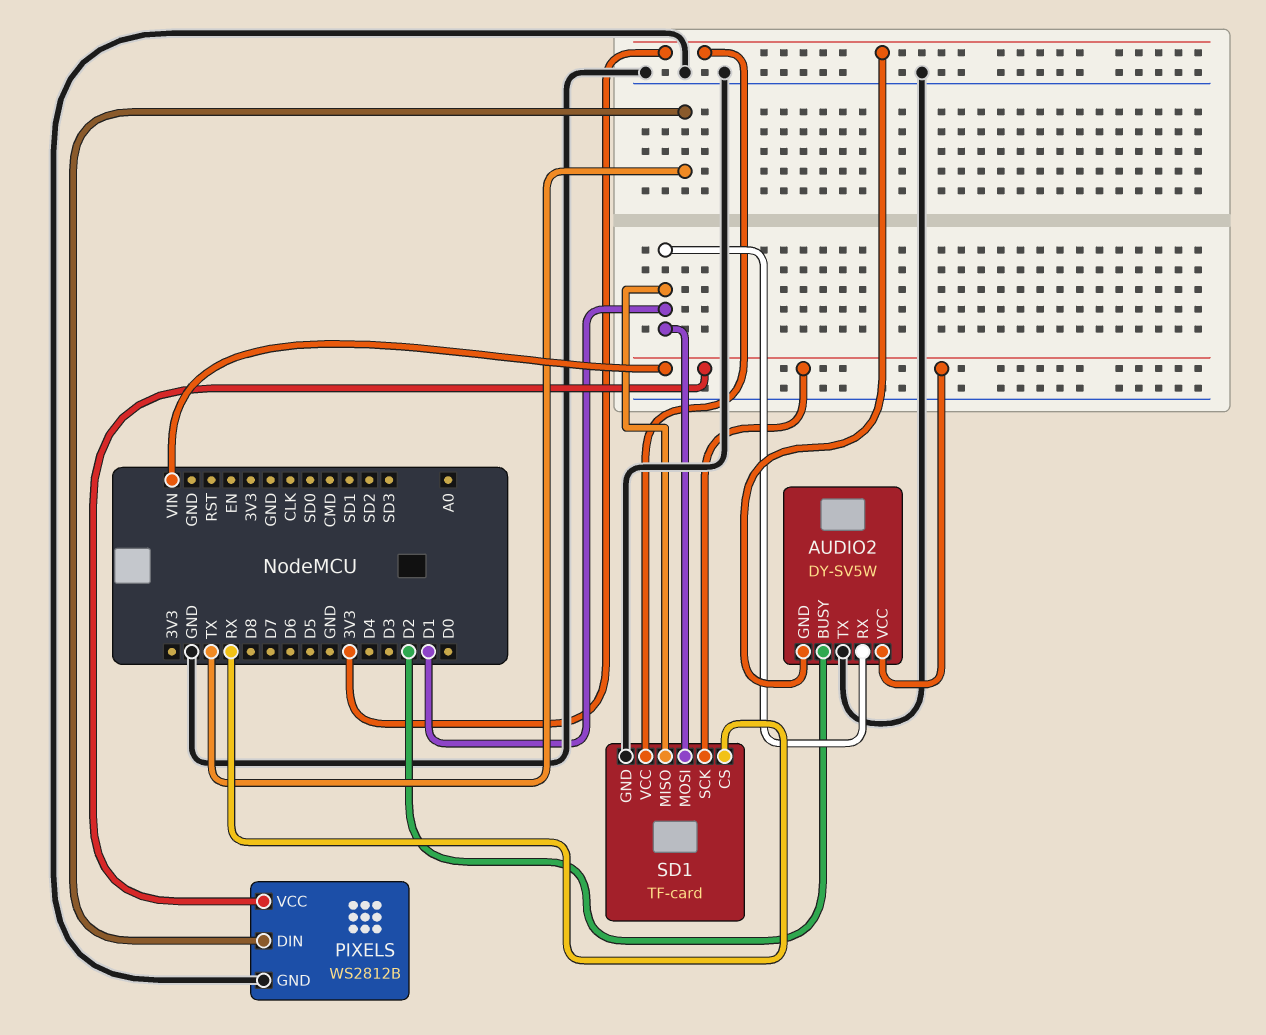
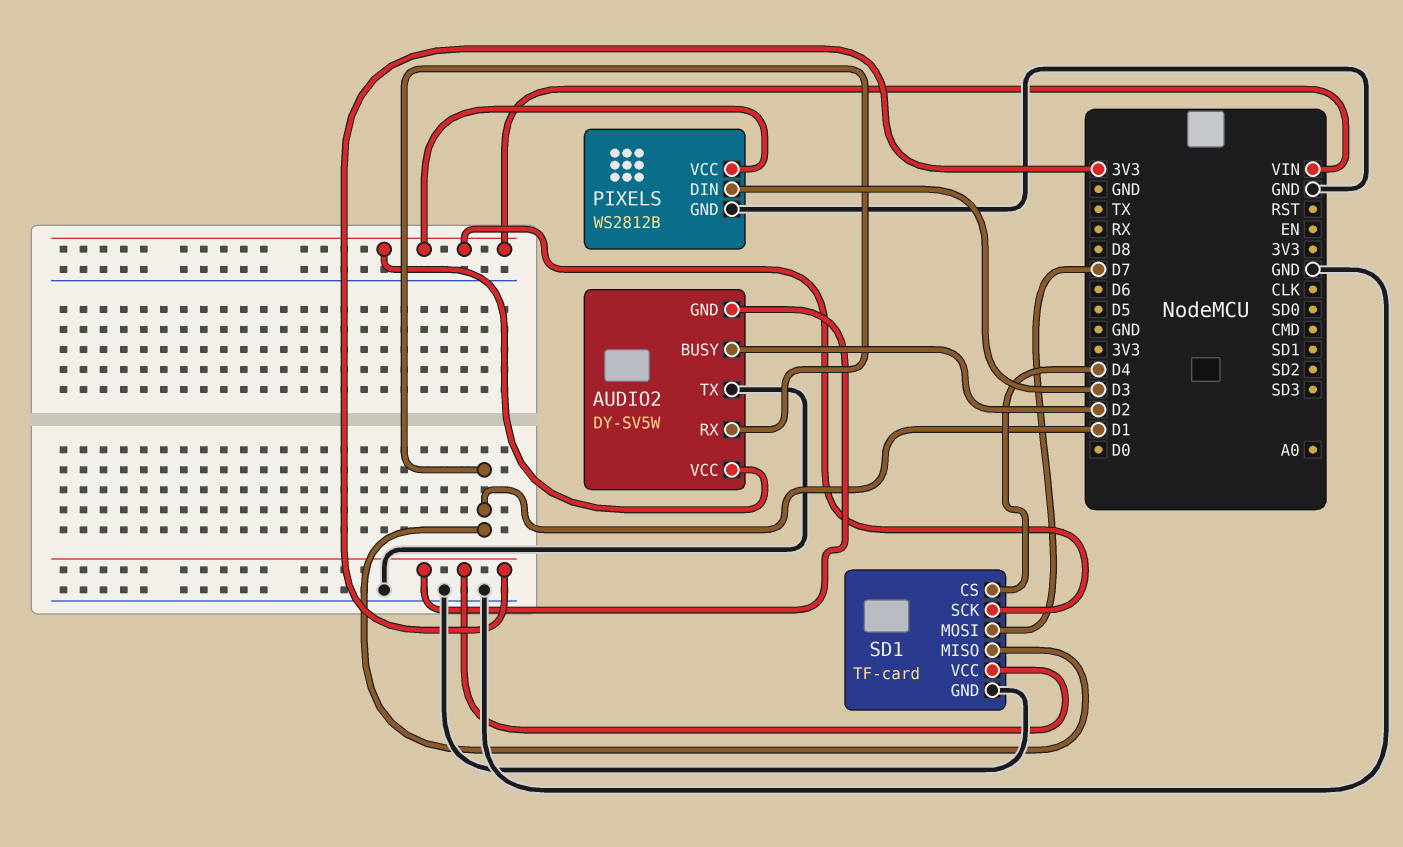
PIXELS pin DIN: TX -> D3
SD1 pin CS: RX -> D4
SD1 pin MOSI: D1 -> D7

